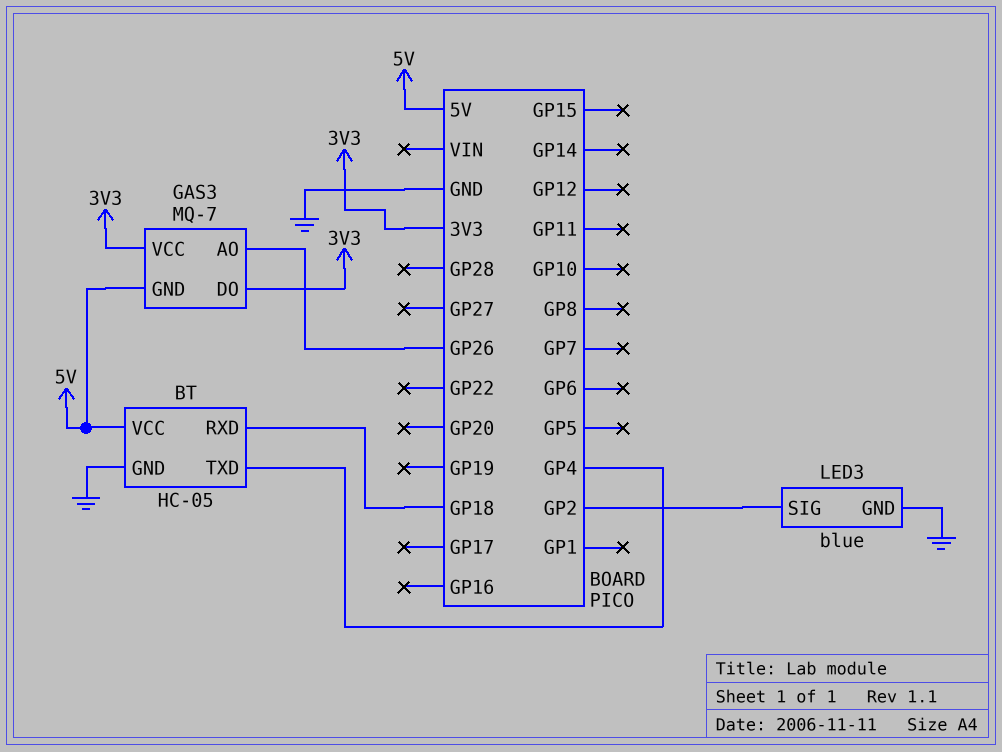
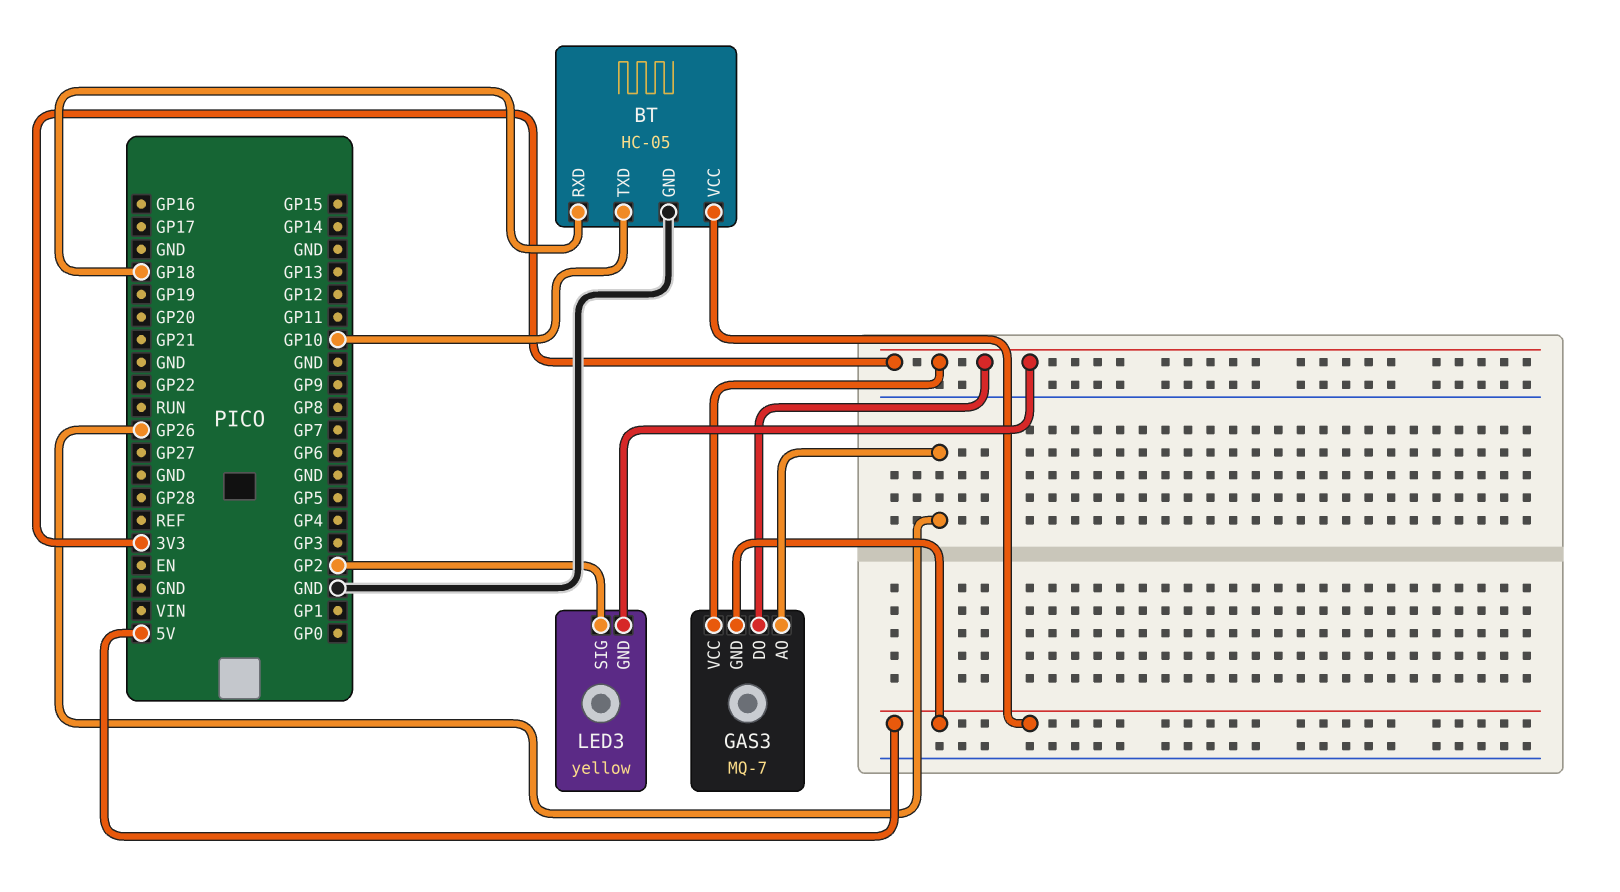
BT pin TXD: GP4 -> GP10
LED3: blue -> yellow
LED3 pin GND: GND -> 3V3

